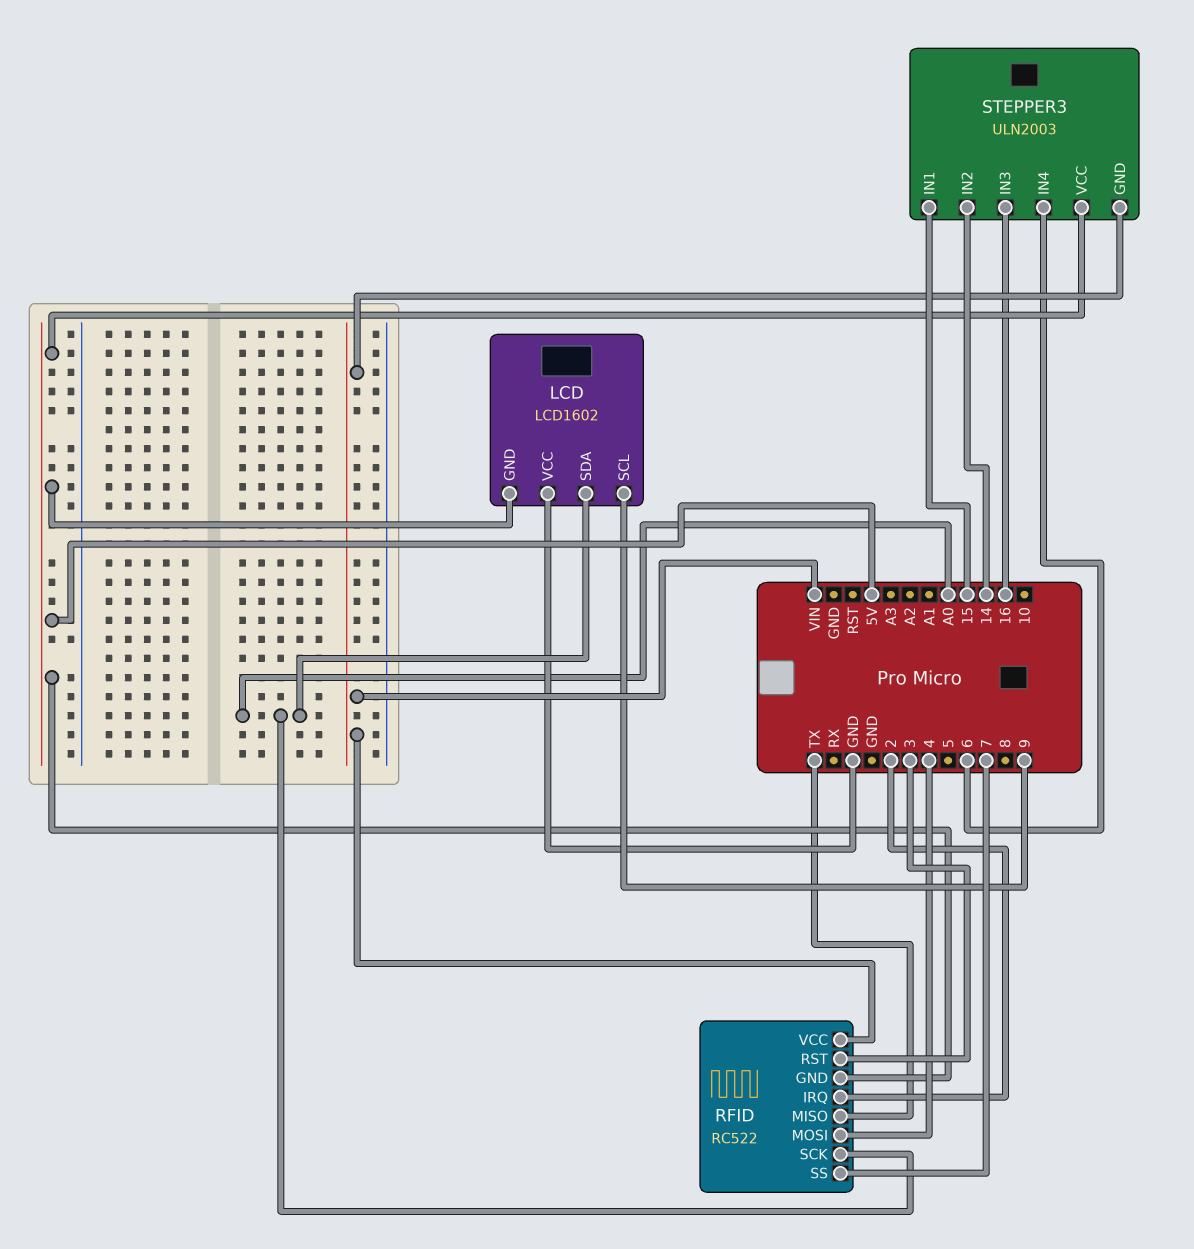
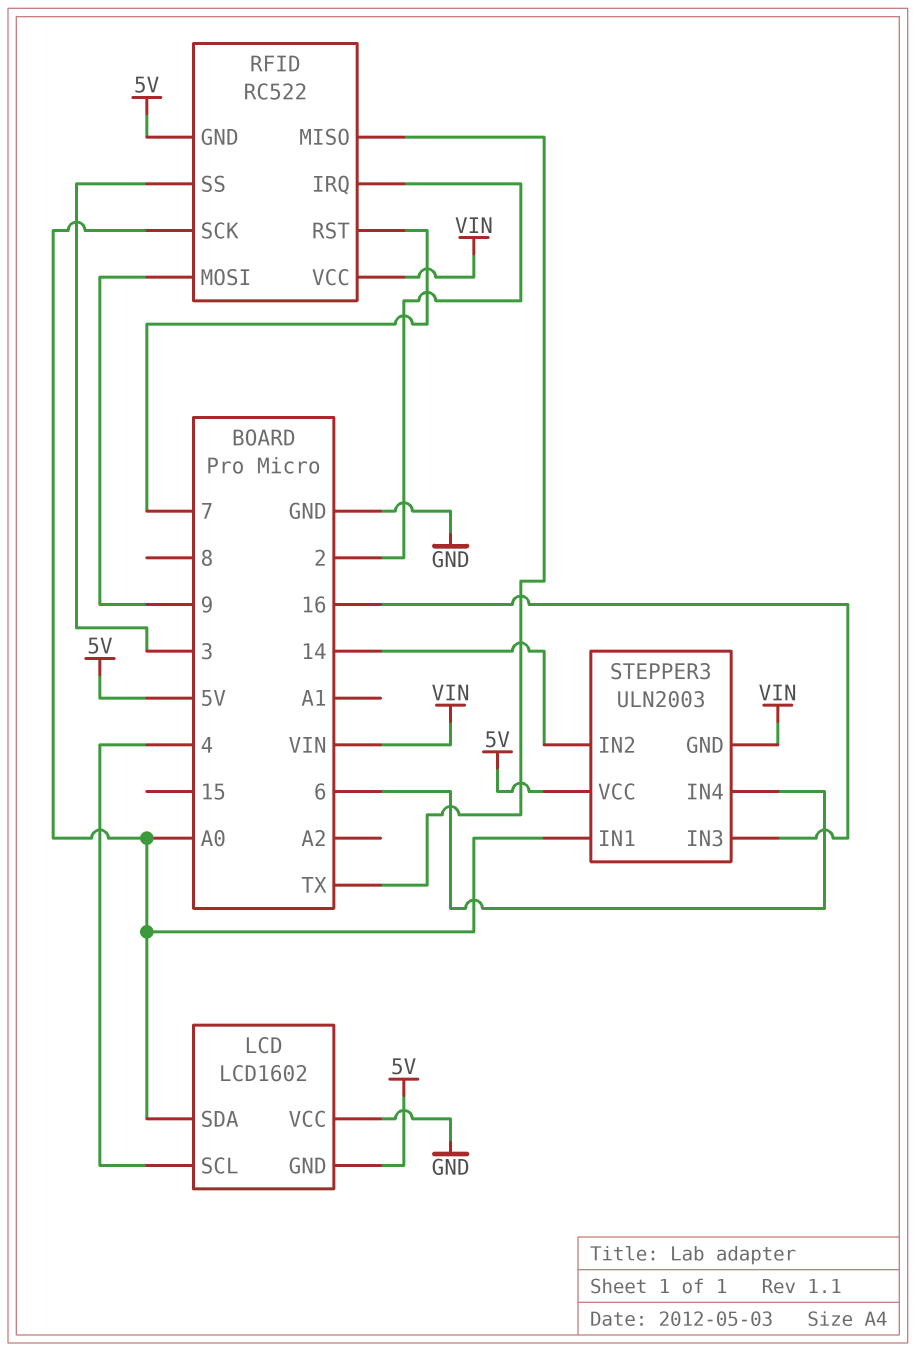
LCD pin SCL: 9 -> 4
RFID pin MOSI: 4 -> 9
RFID pin RST: 3 -> 7
RFID pin SS: 7 -> 3
STEPPER3 pin IN1: 15 -> A0

